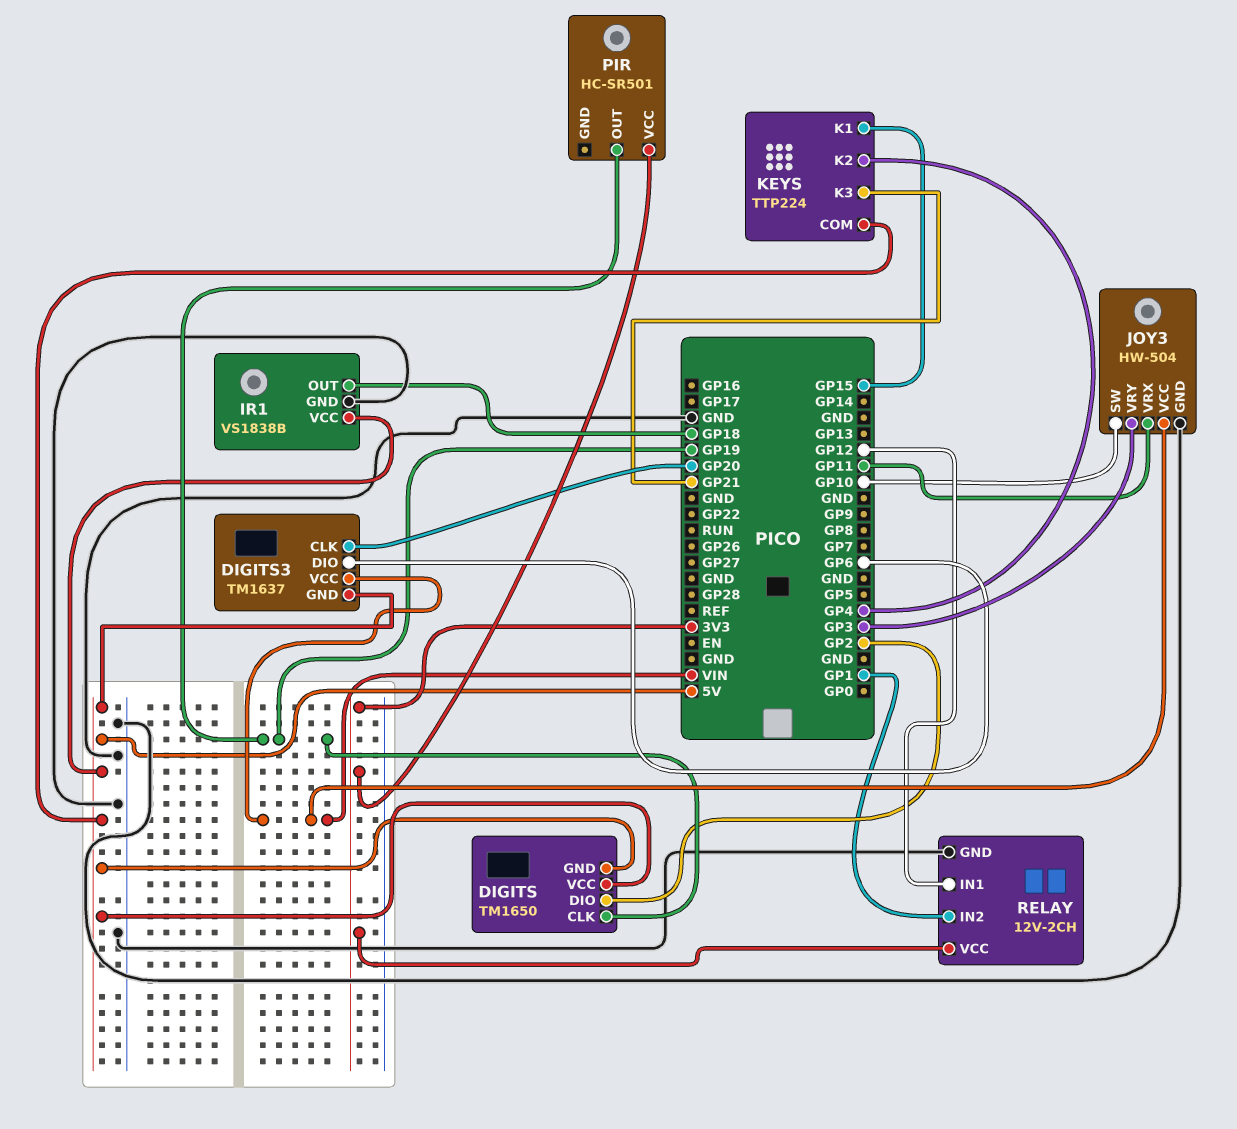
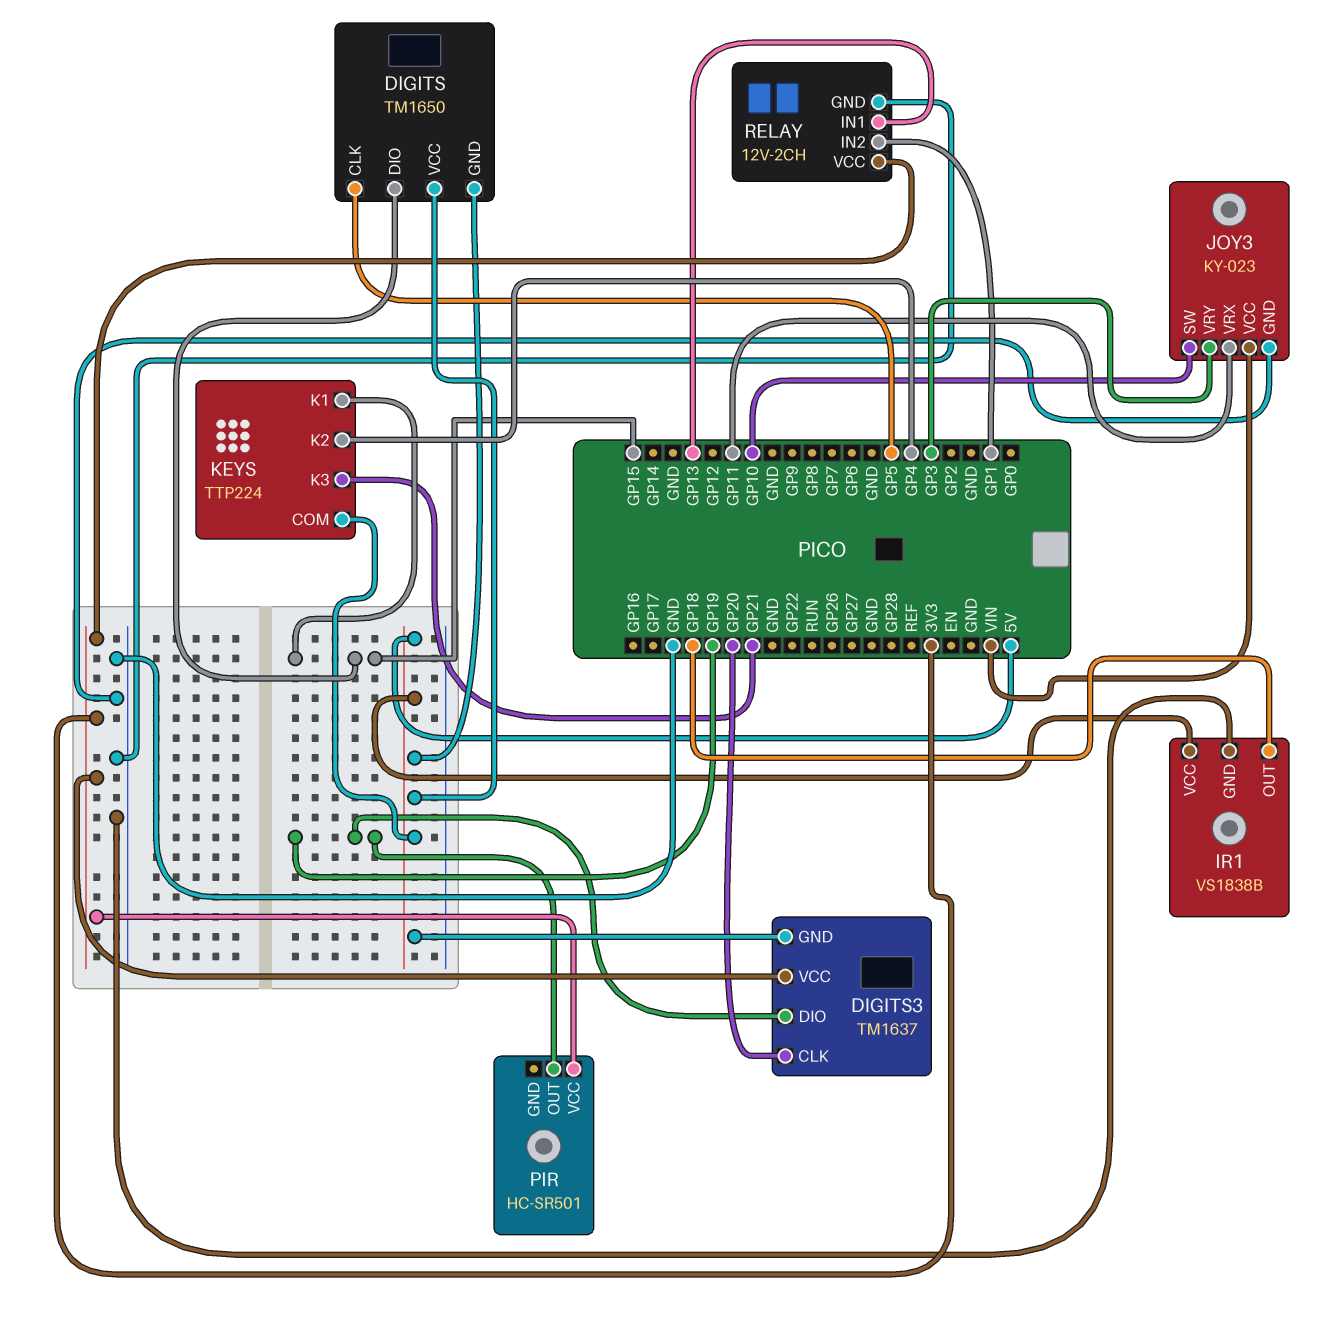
DIGITS pin CLK: GP19 -> GP5
DIGITS pin DIO: GP2 -> GP15
DIGITS3 pin DIO: GP6 -> GP19
DIGITS3 pin VCC: VIN -> 3V3
JOY3: HW-504 -> KY-023
RELAY pin IN1: GP12 -> GP13

